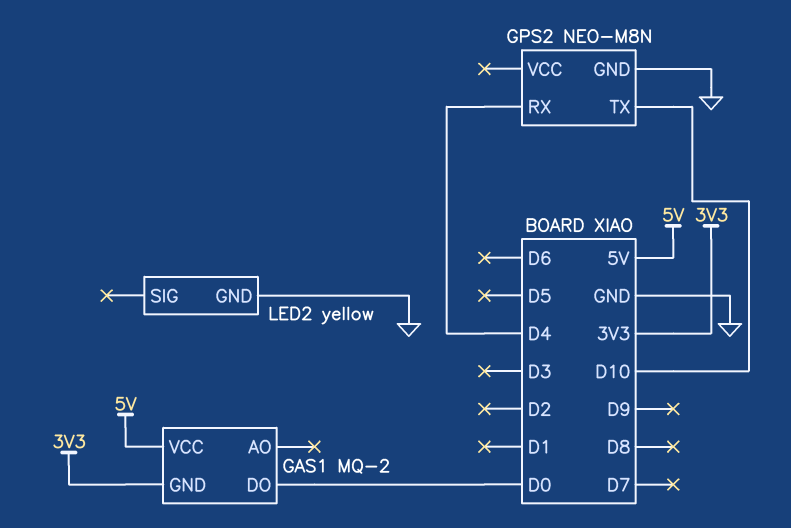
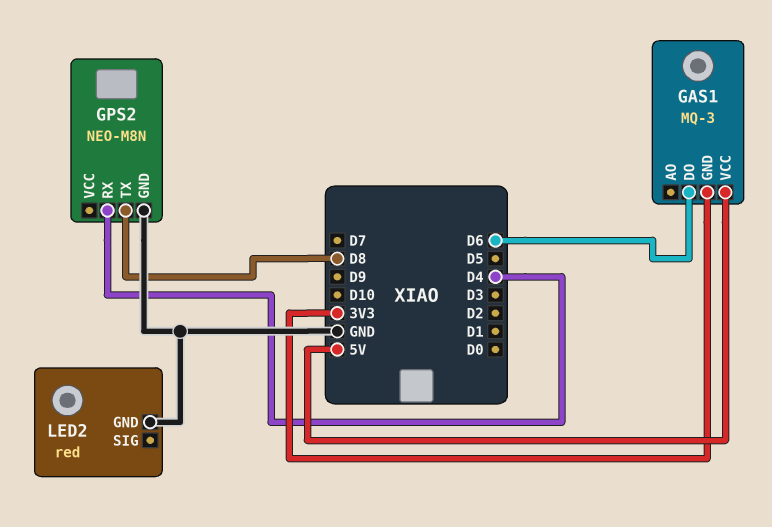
GAS1: MQ-2 -> MQ-3
GAS1 pin DO: D0 -> D6
GPS2 pin TX: D10 -> D8
LED2: yellow -> red

